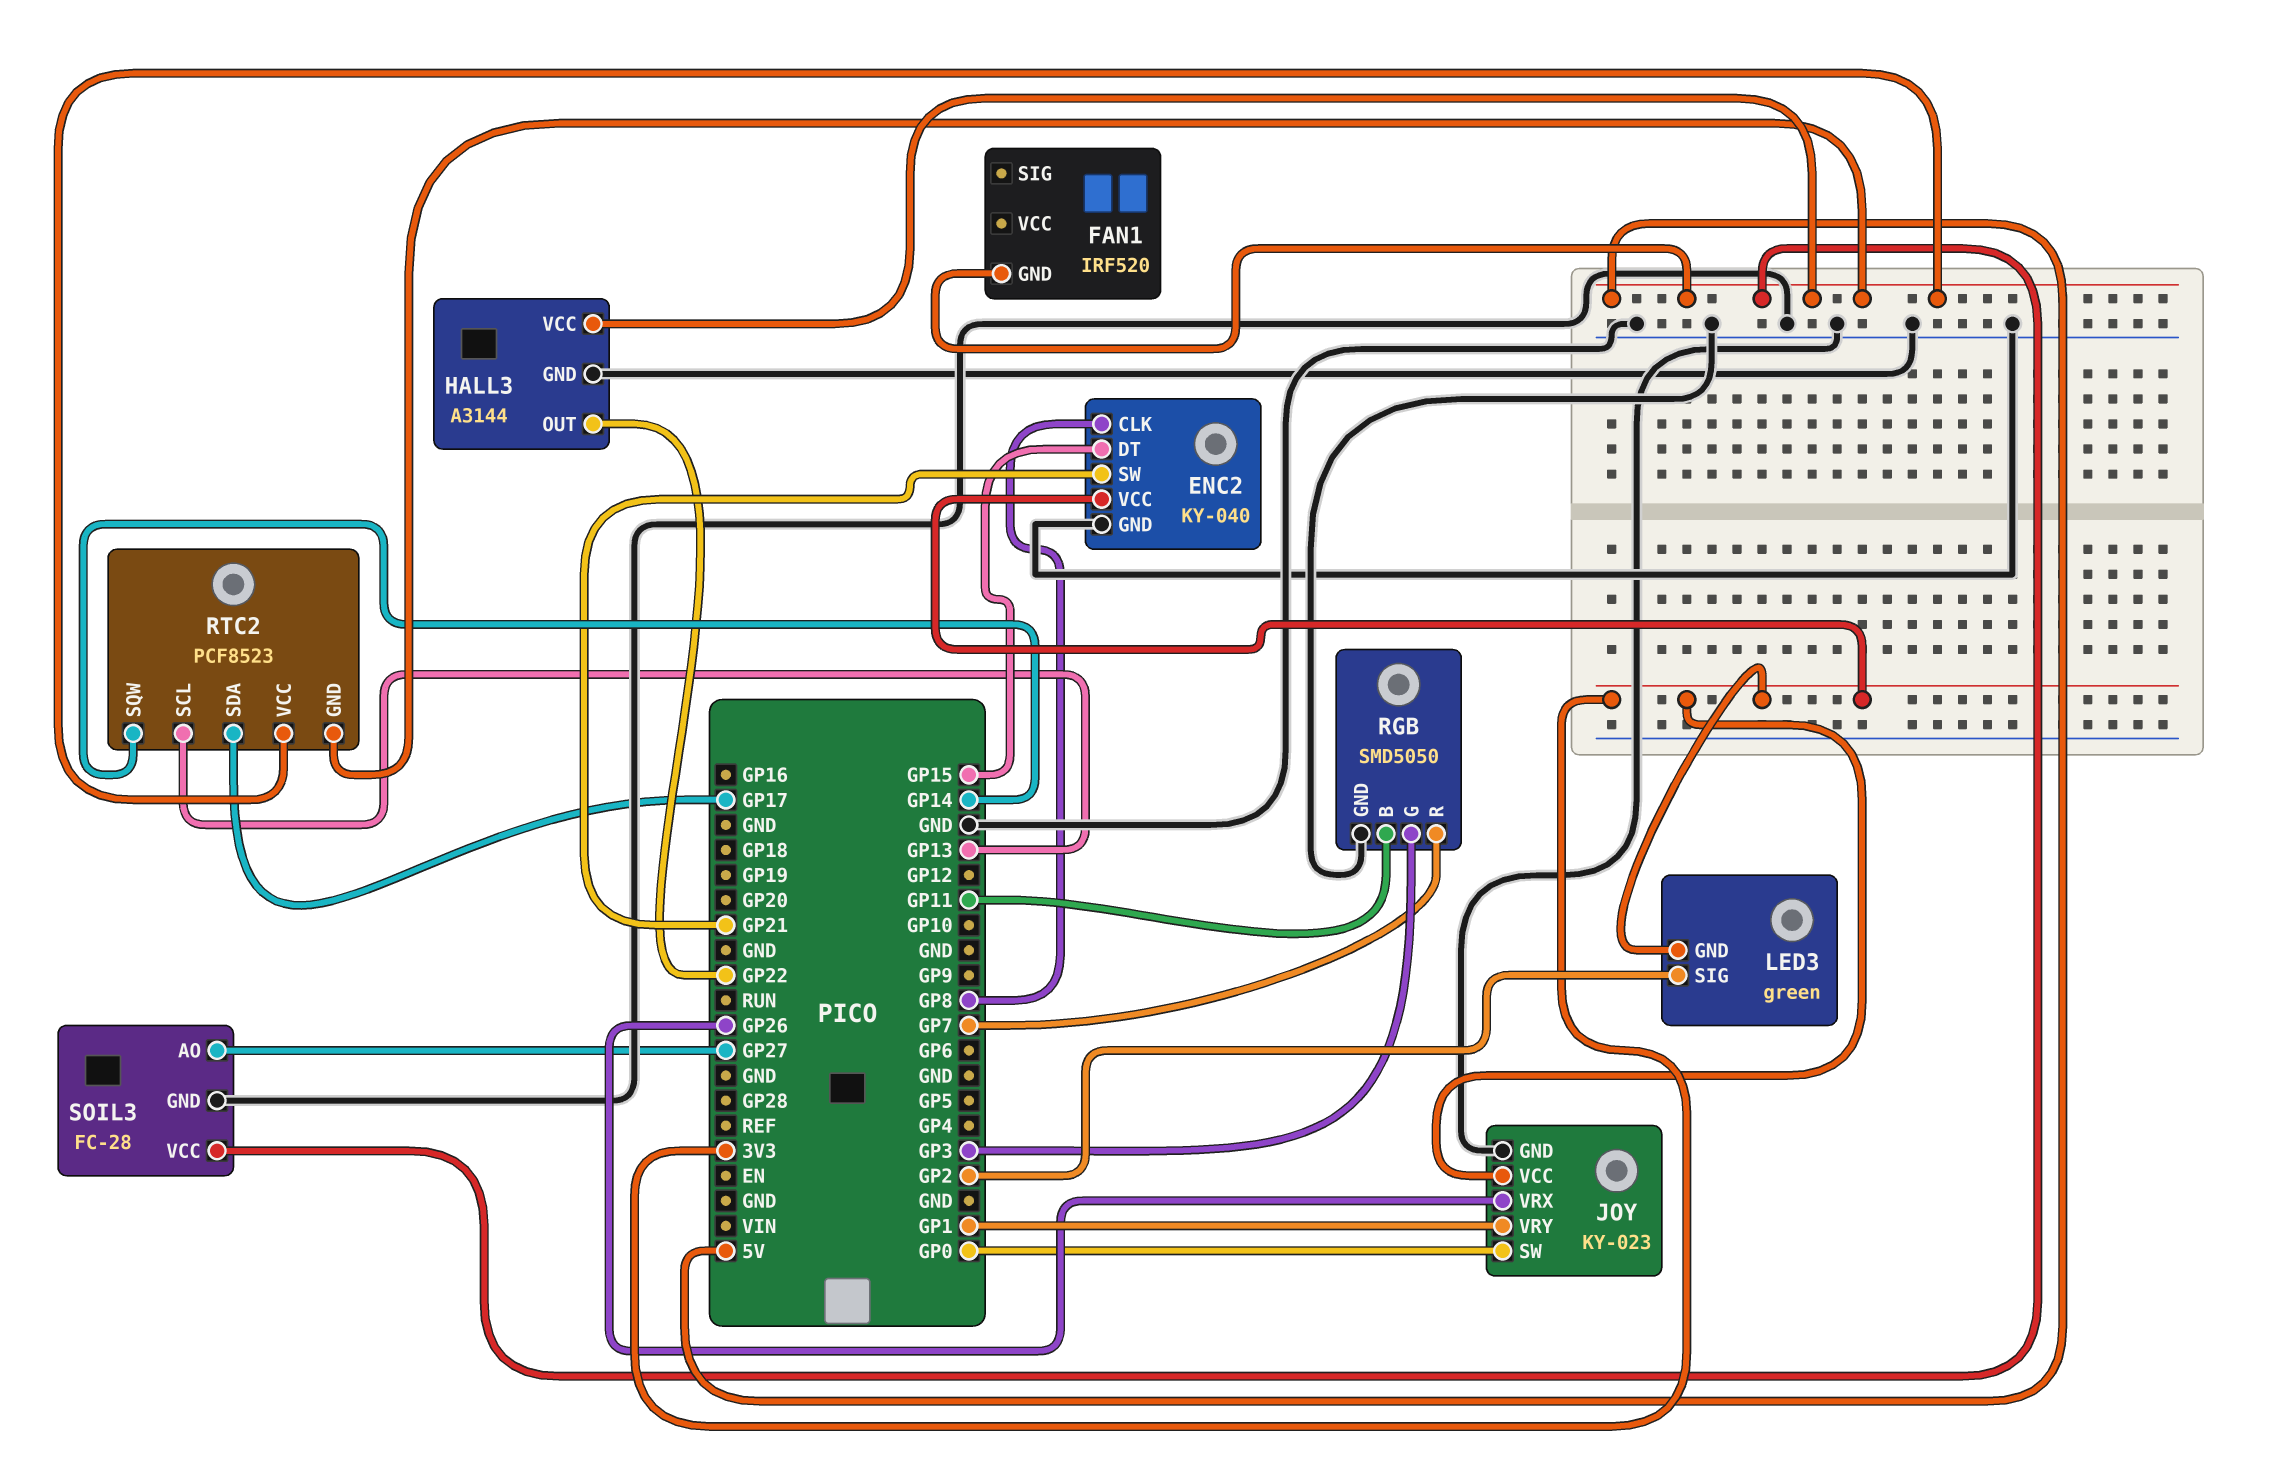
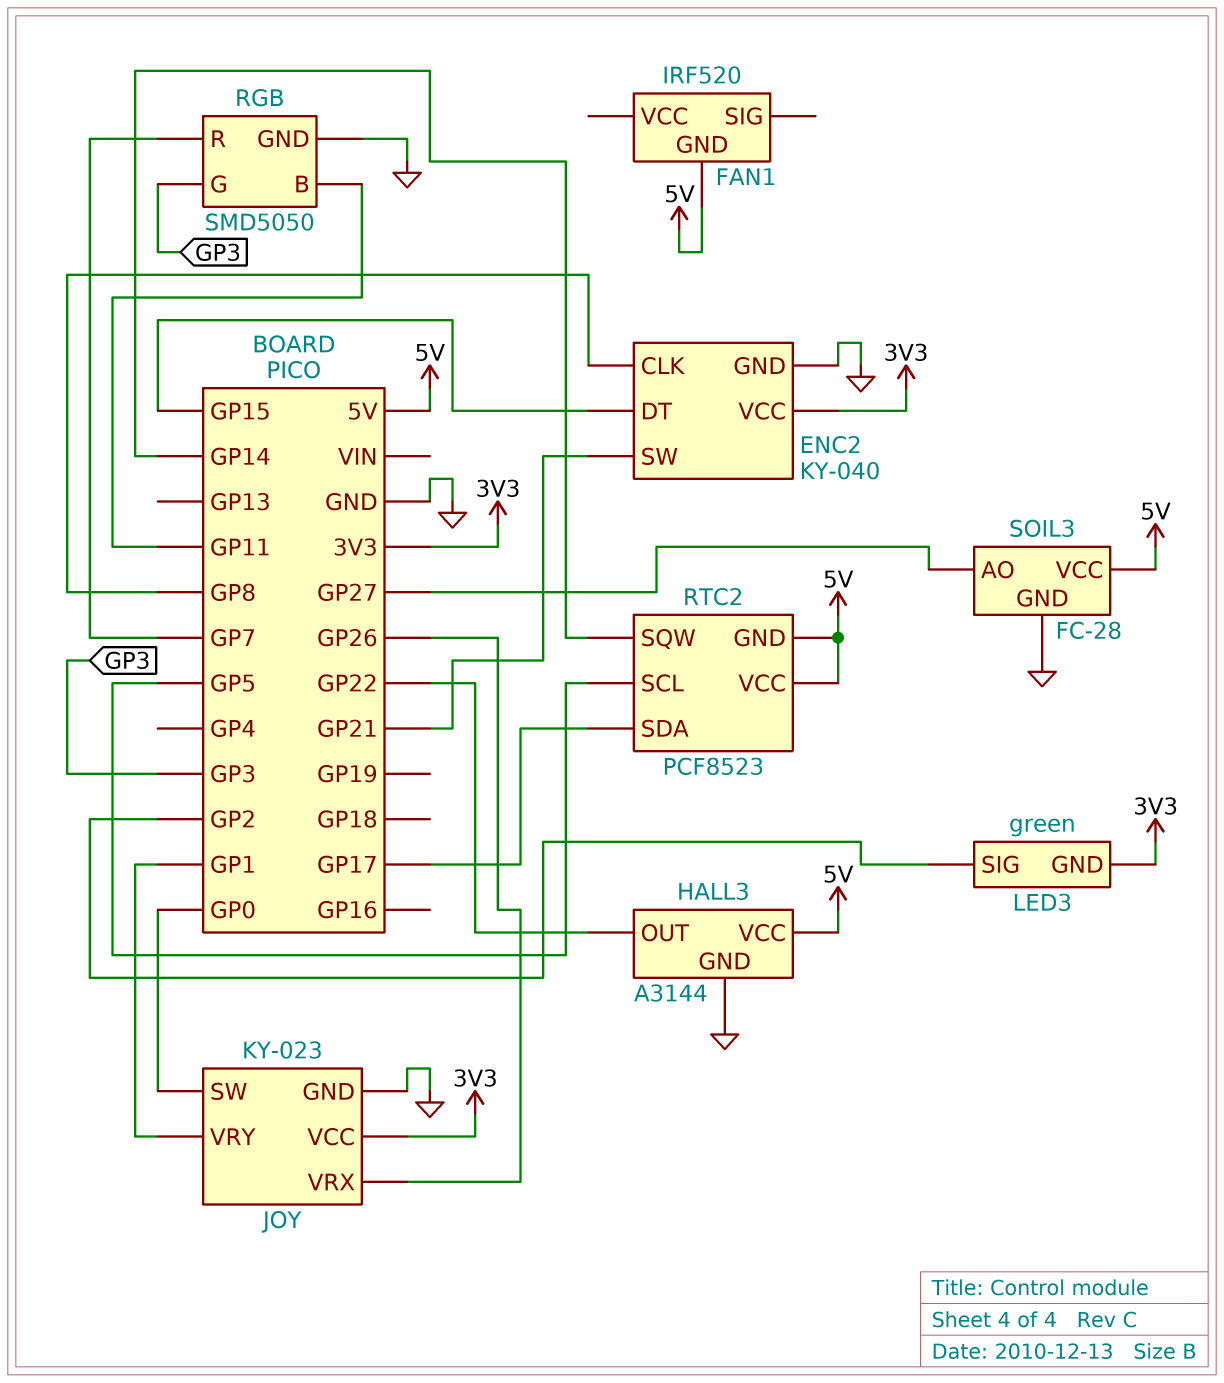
RTC2 pin SCL: GP13 -> GP5

